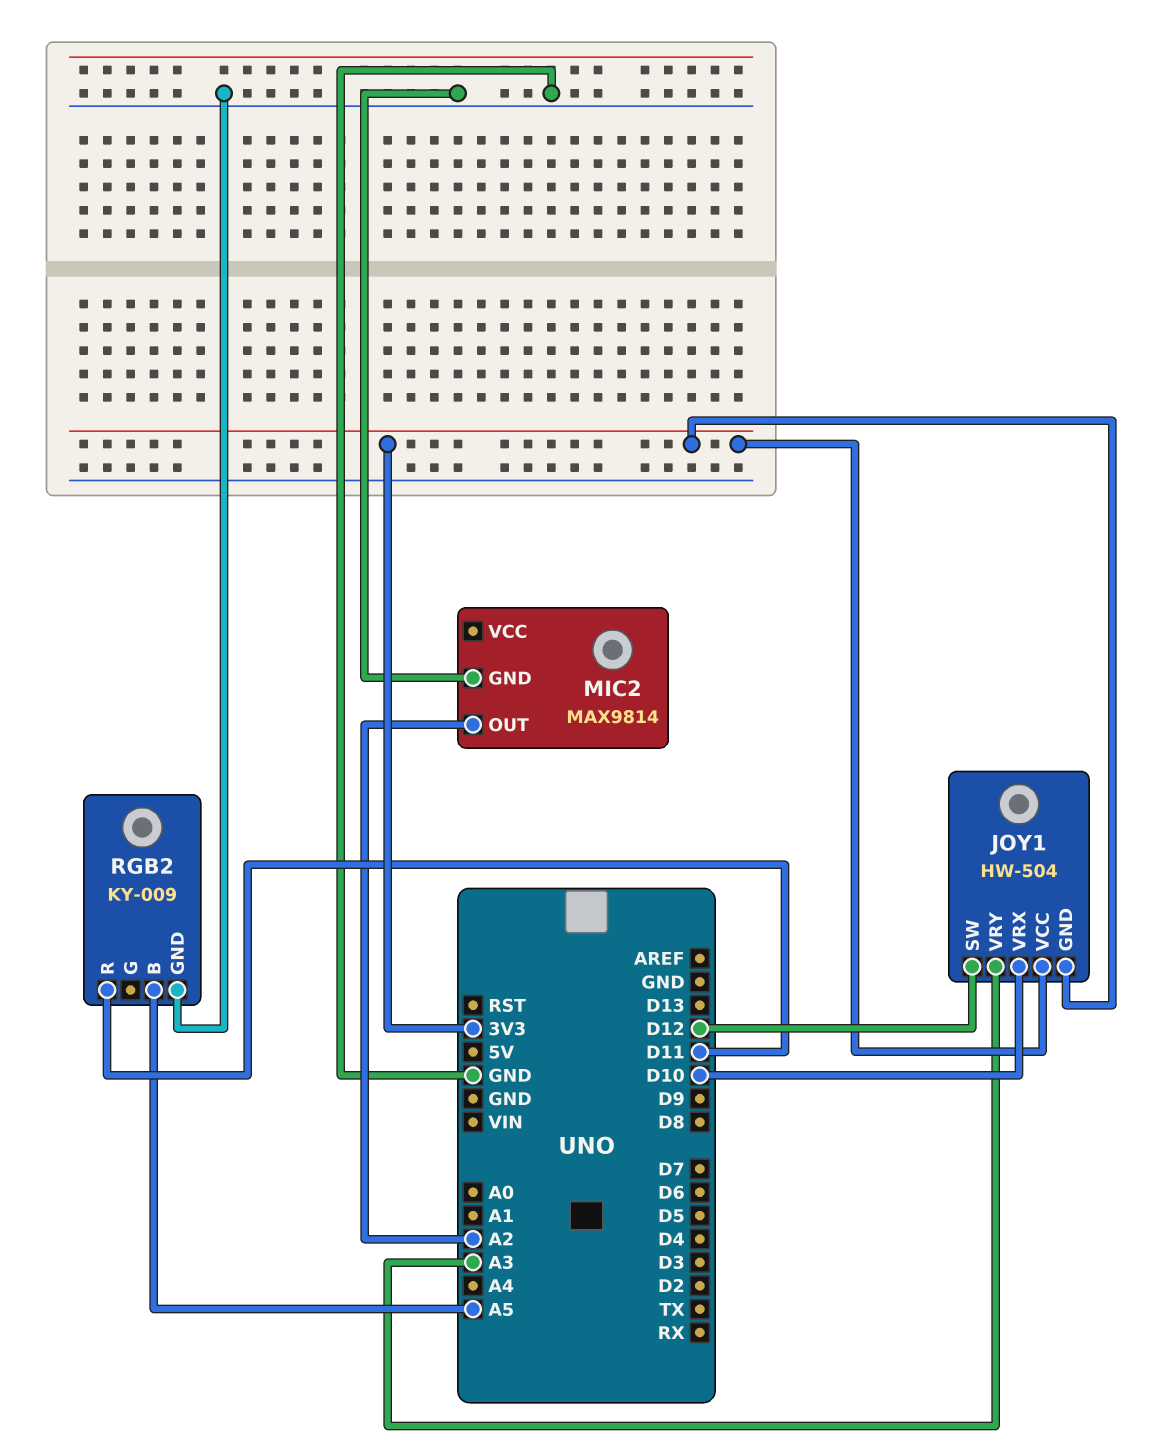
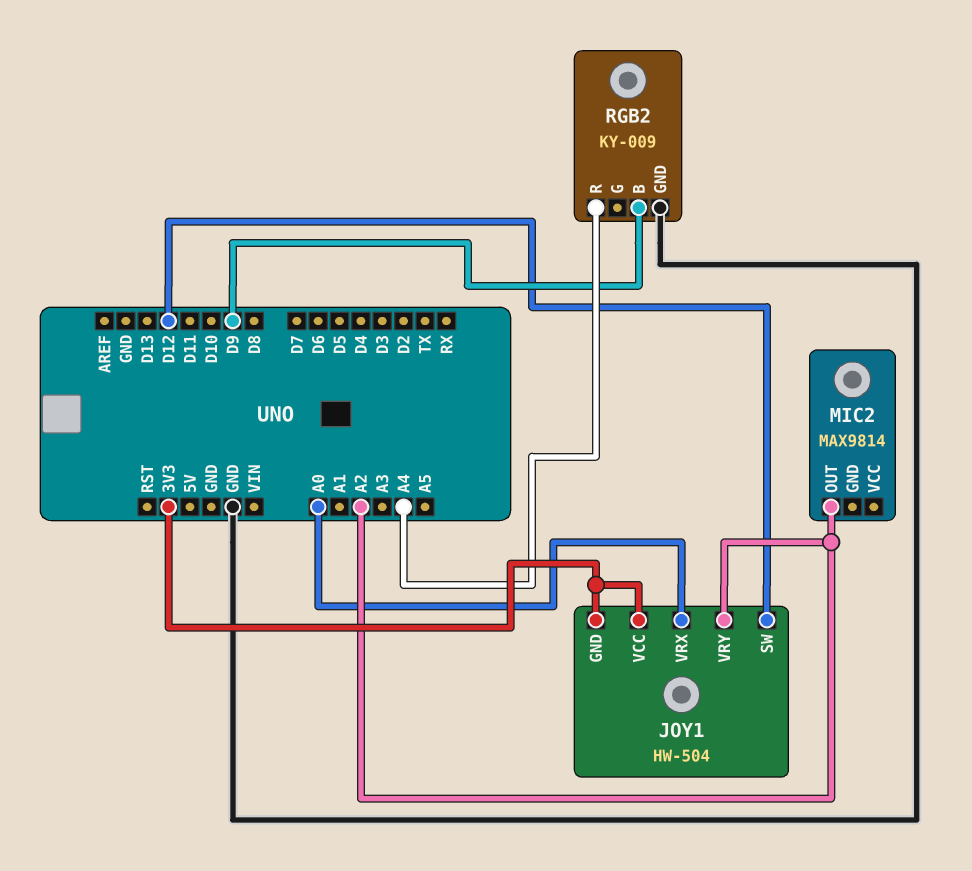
JOY1 pin VRX: D10 -> A0
JOY1 pin VRY: A3 -> A2
MIC2 pin GND: GND -> none
RGB2 pin B: A5 -> D9
RGB2 pin R: D11 -> A4

